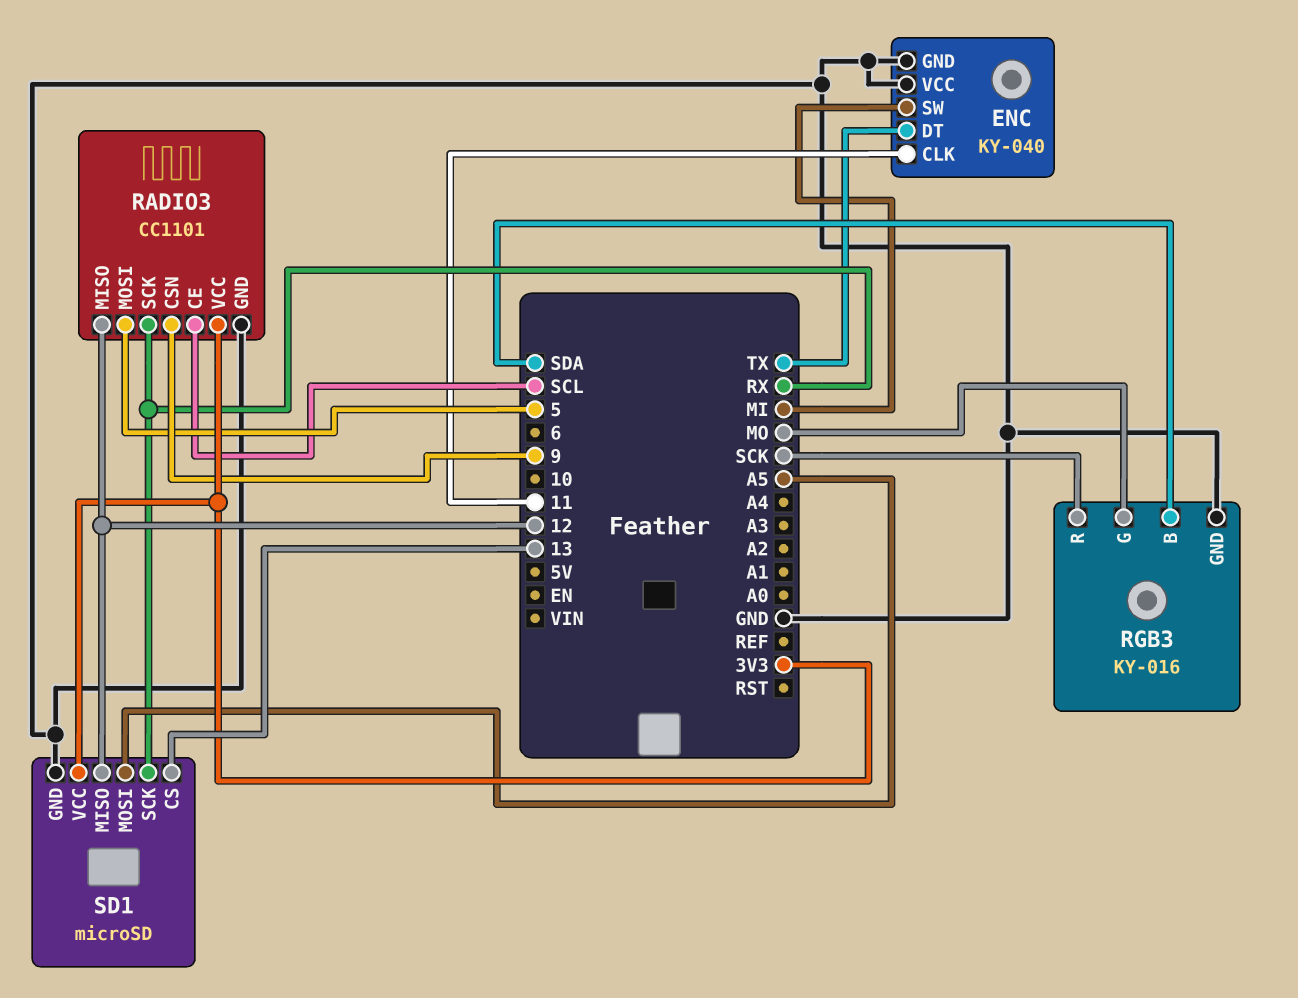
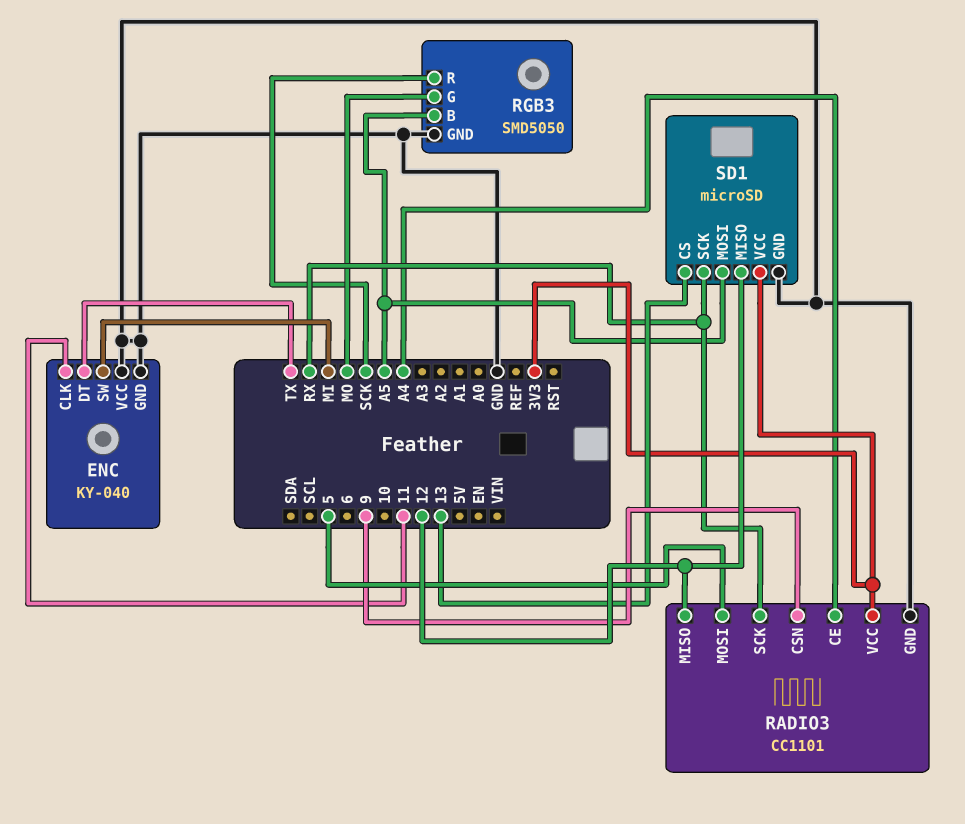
RADIO3 pin CE: SCL -> A4
RGB3: KY-016 -> SMD5050
RGB3 pin B: SDA -> A5

